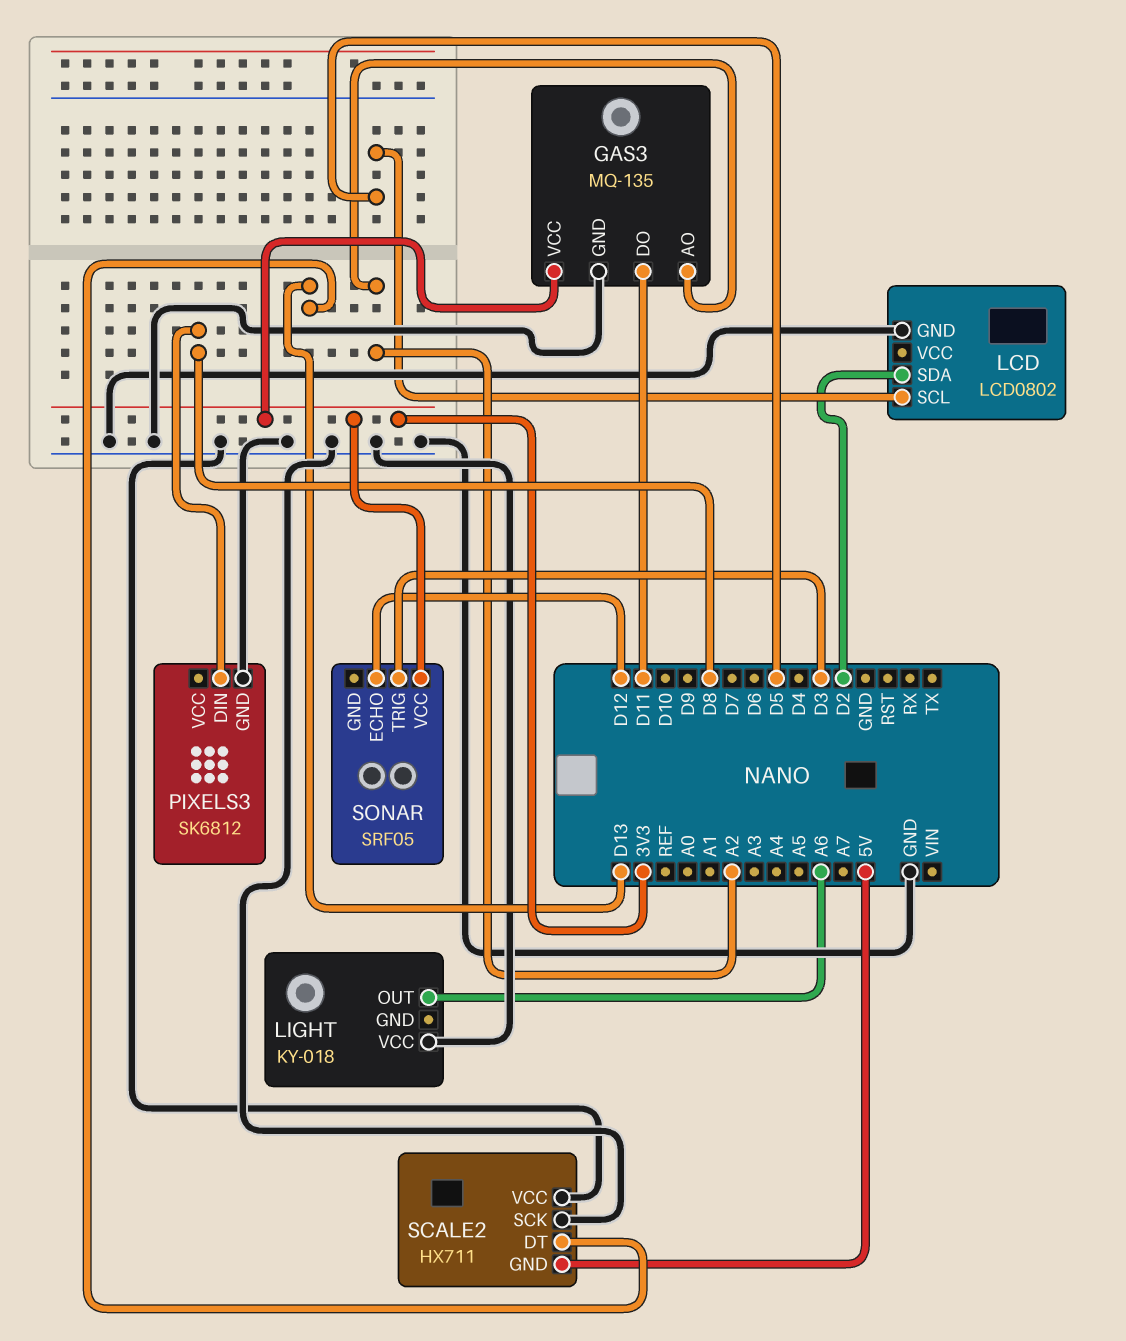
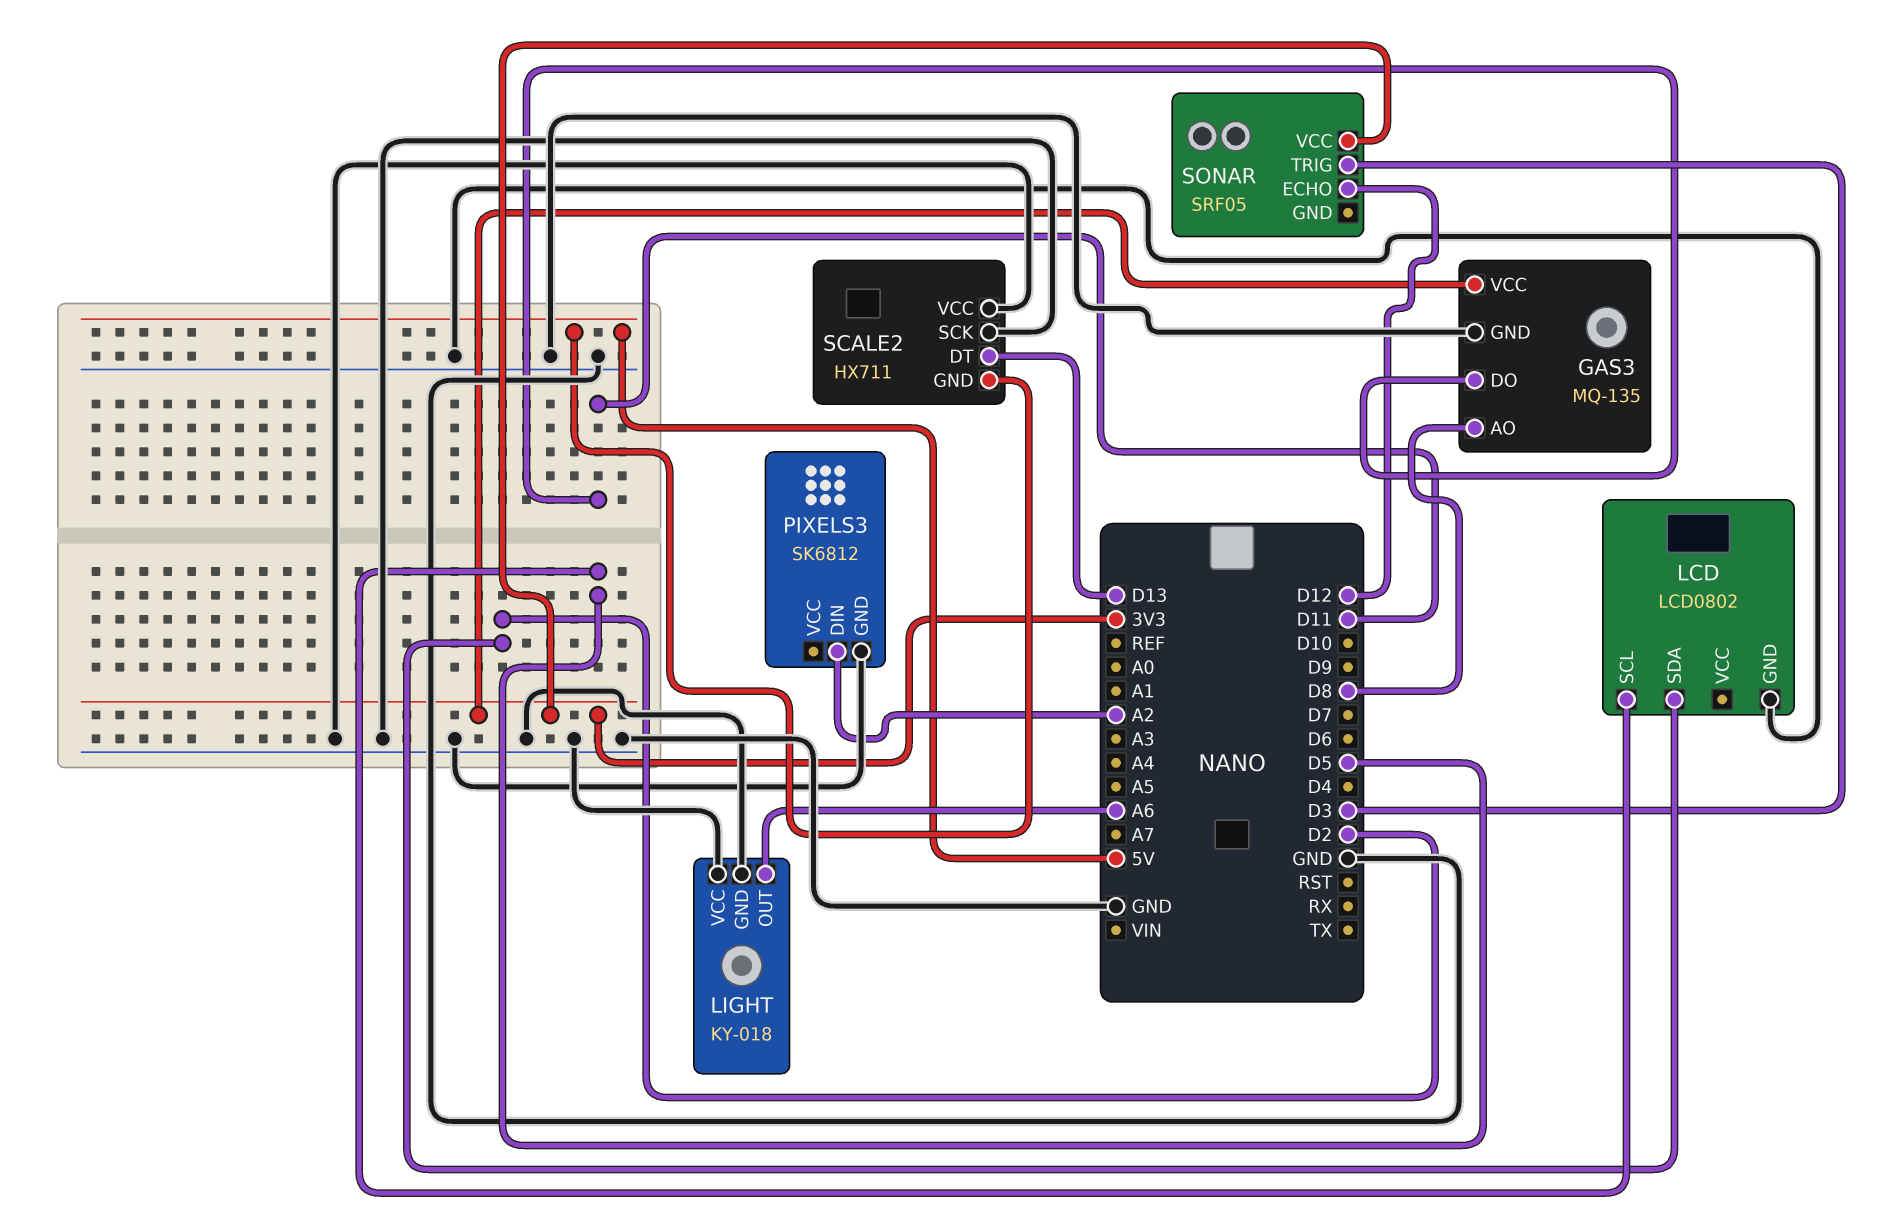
GAS3 pin AO: A2 -> D8
LIGHT pin GND: none -> GND
PIXELS3 pin DIN: D8 -> A2

